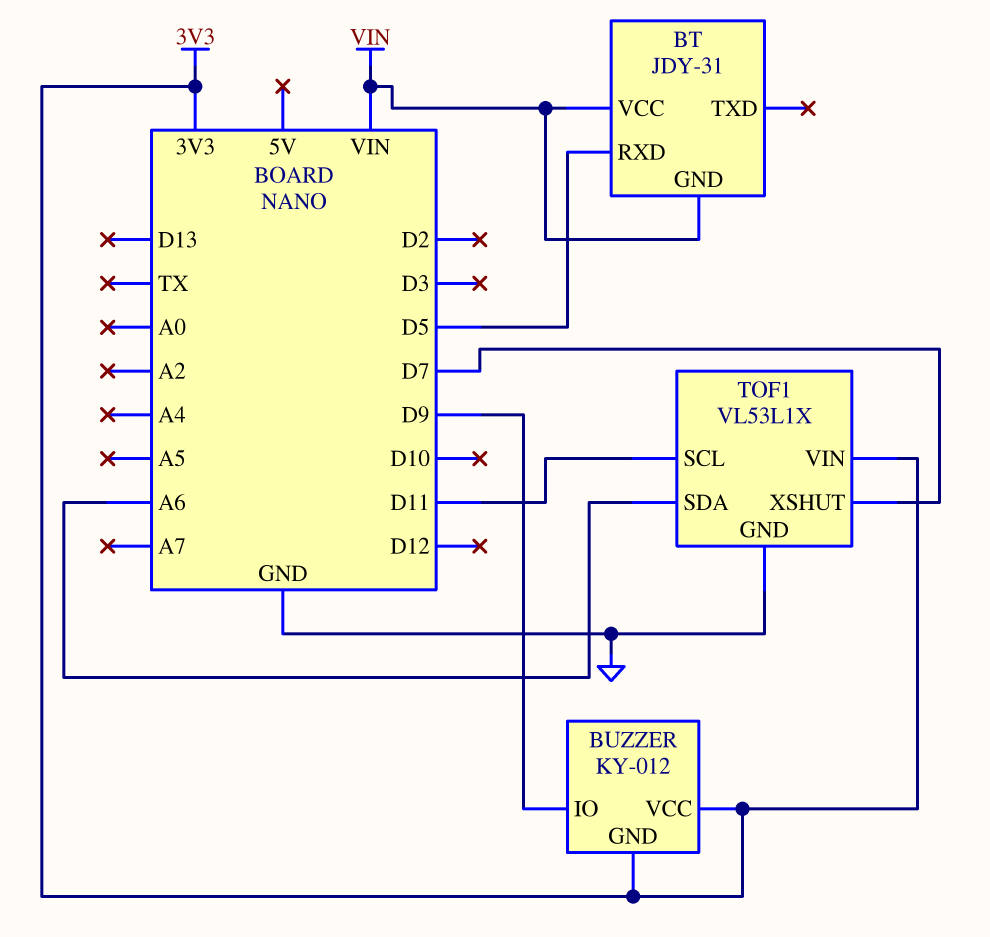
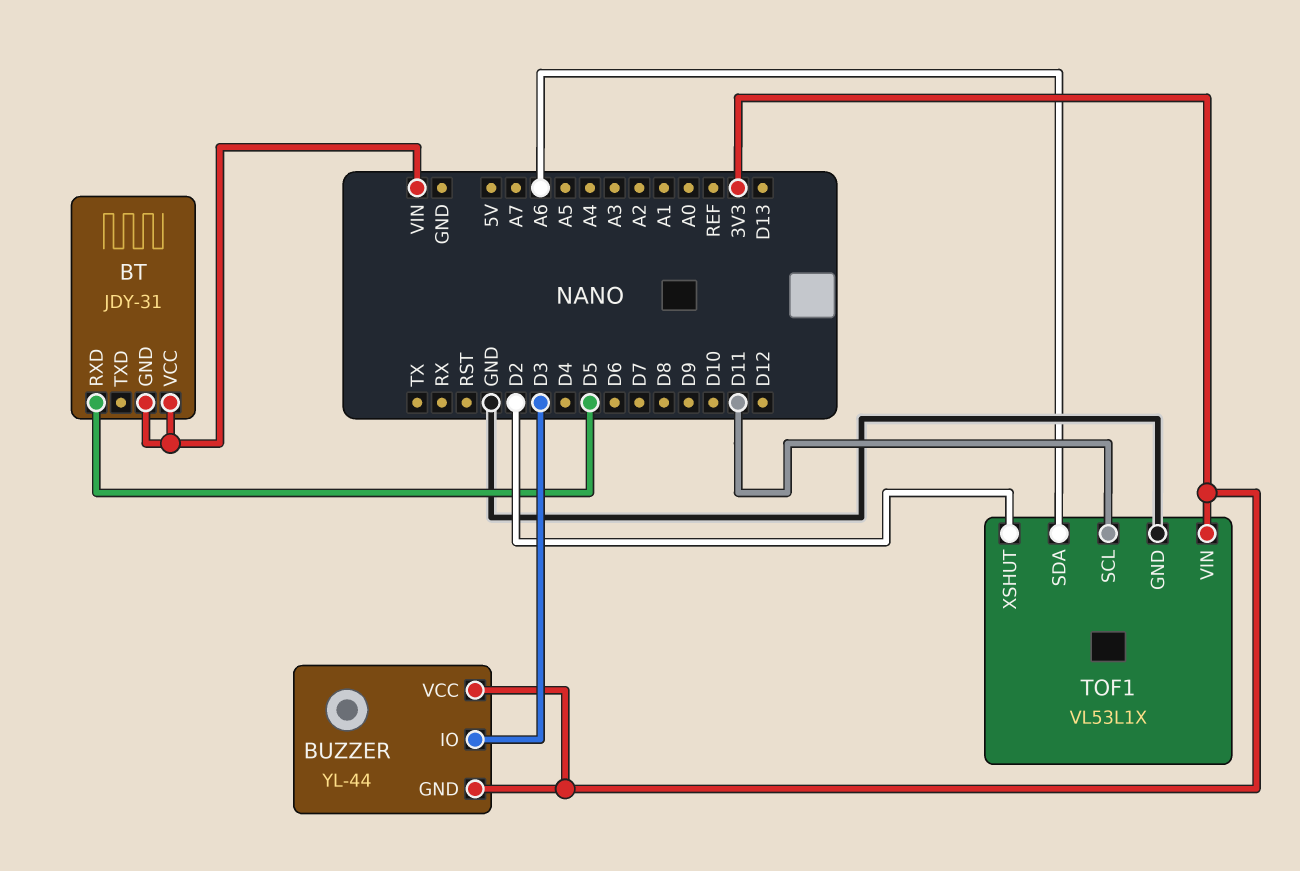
BUZZER: KY-012 -> YL-44
BUZZER pin IO: D9 -> D3
TOF1 pin XSHUT: D7 -> D2

